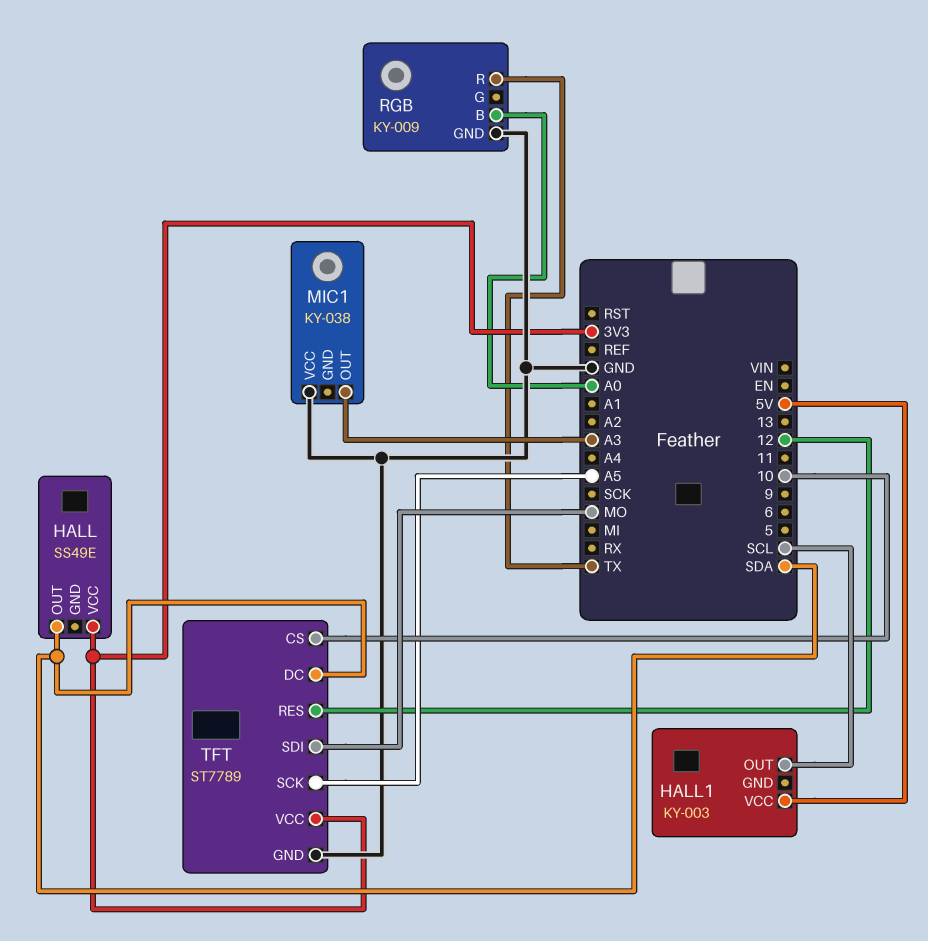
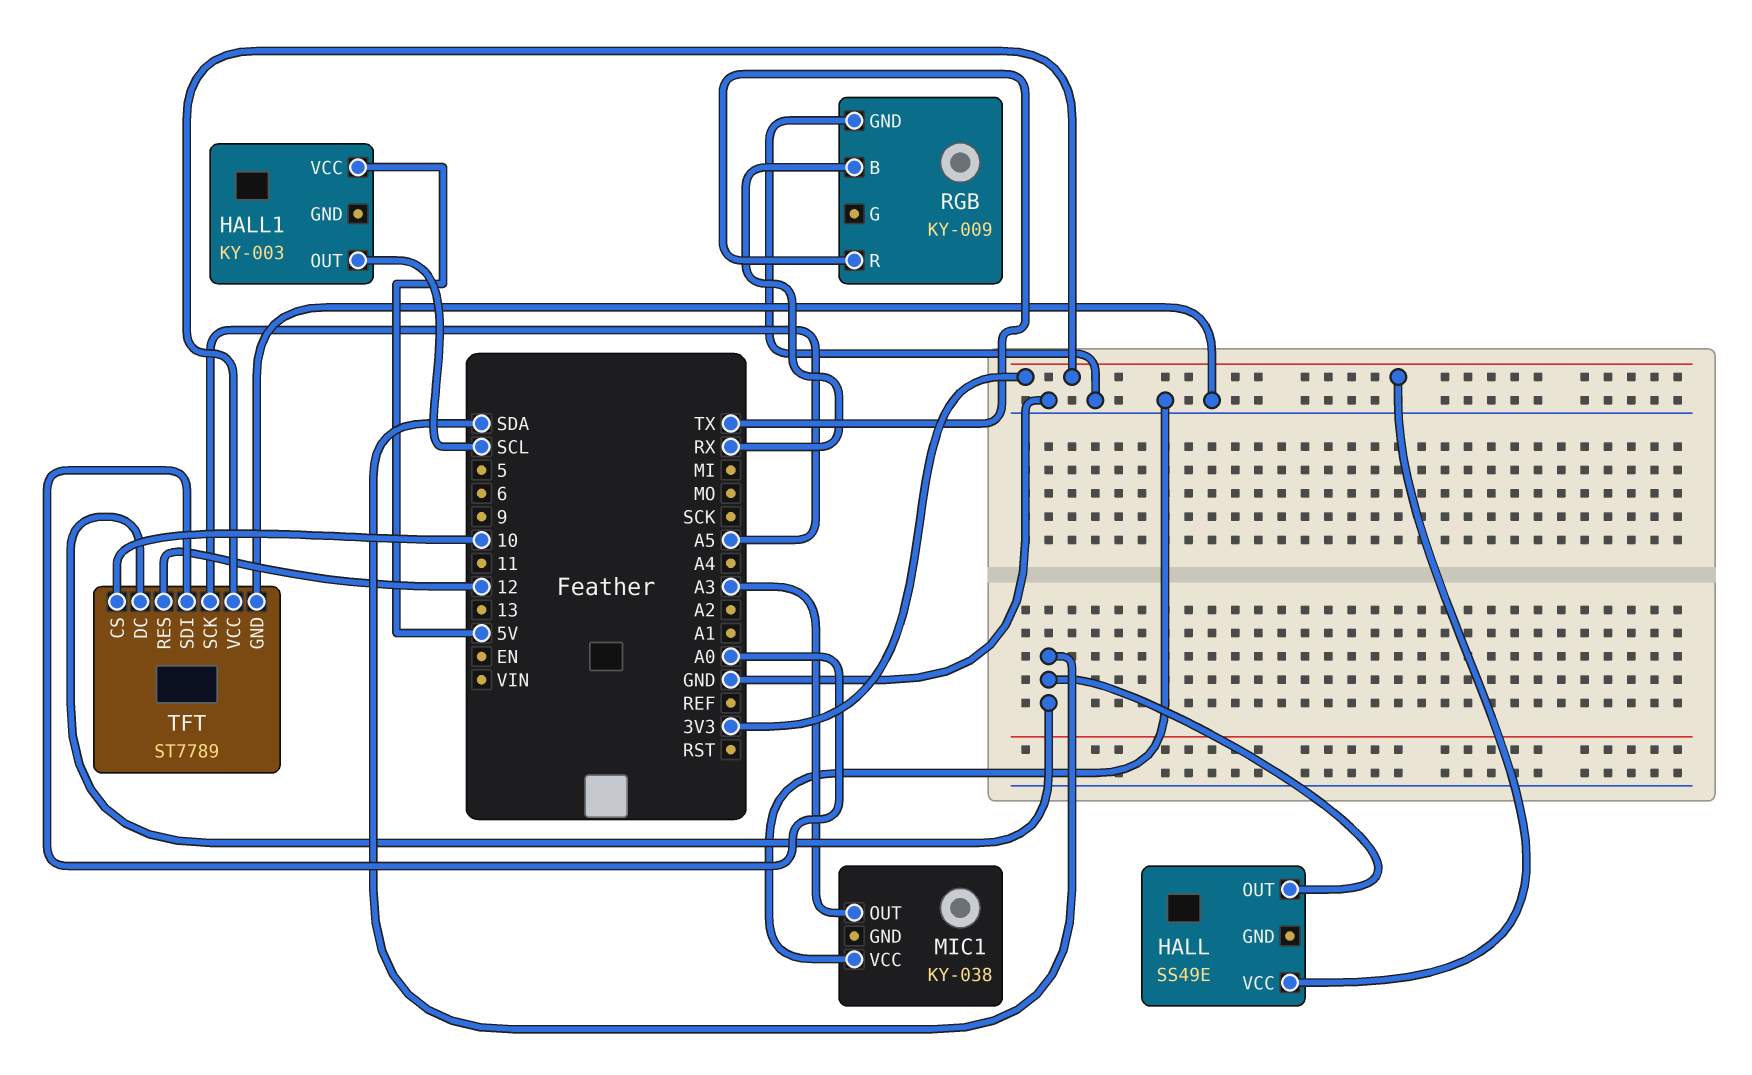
RGB pin B: A0 -> RX
TFT pin SDI: MO -> A0

